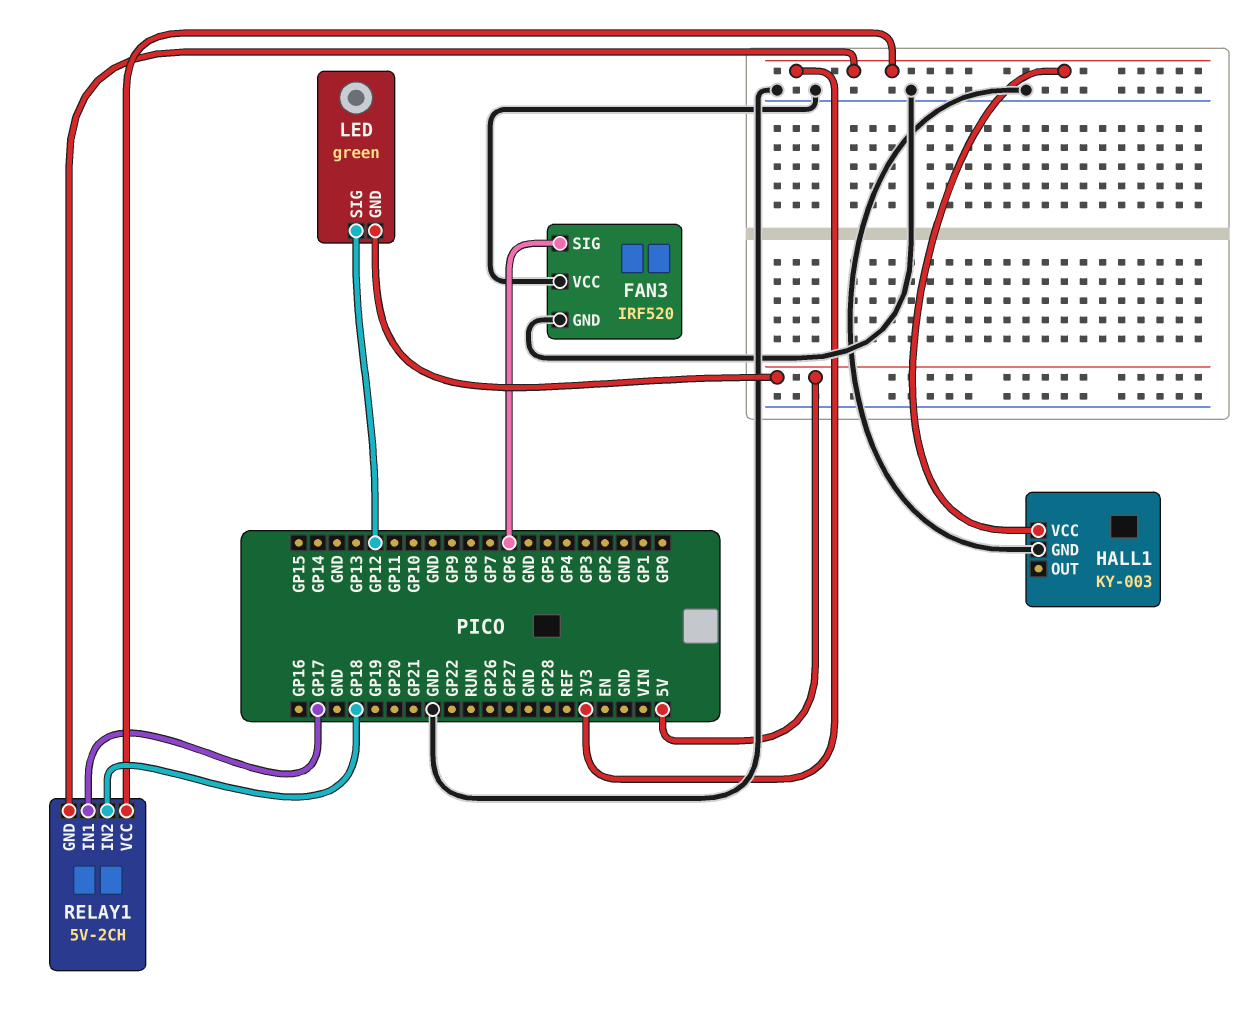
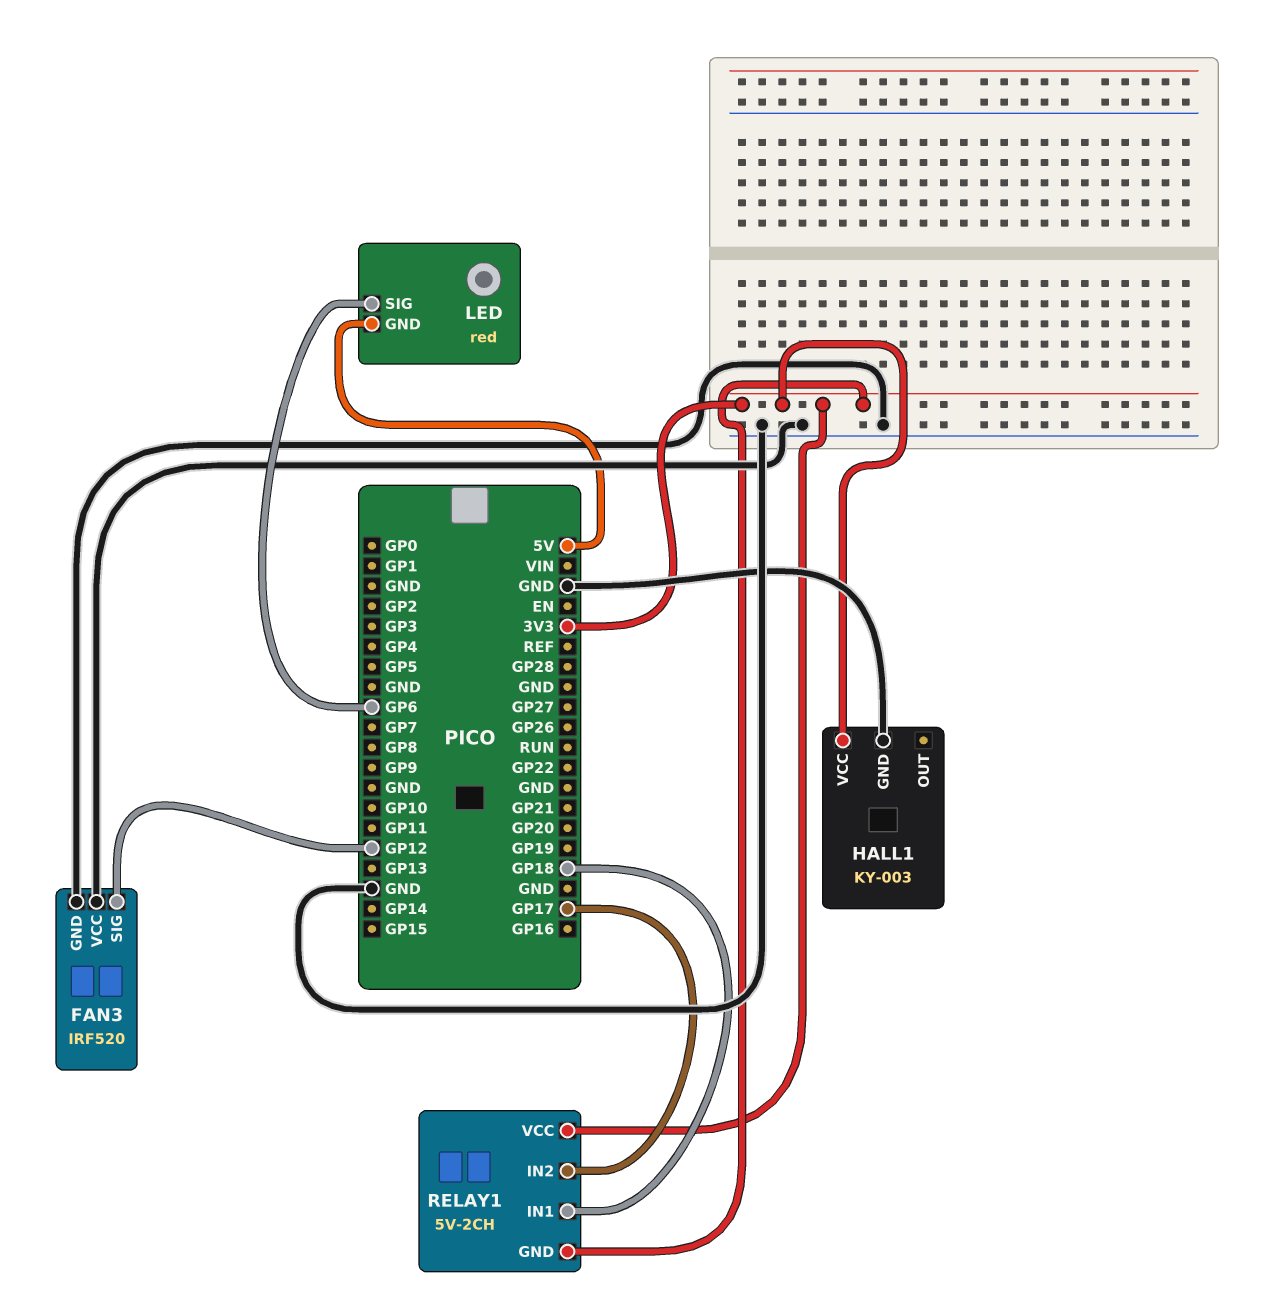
FAN3 pin SIG: GP6 -> GP12
LED: green -> red
LED pin SIG: GP12 -> GP6
RELAY1 pin IN1: GP17 -> GP18
RELAY1 pin IN2: GP18 -> GP17

